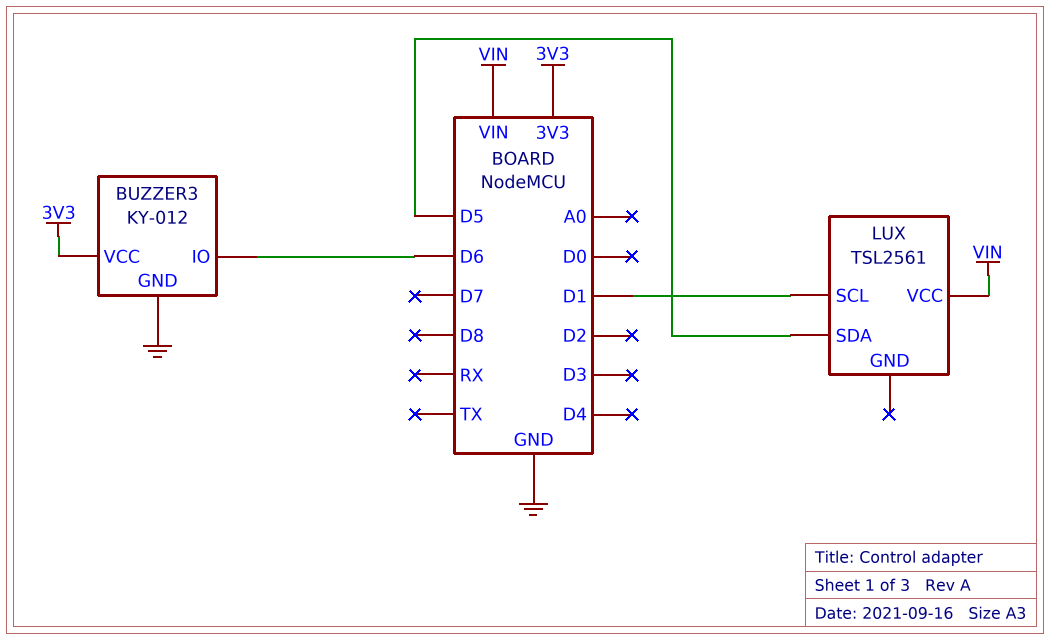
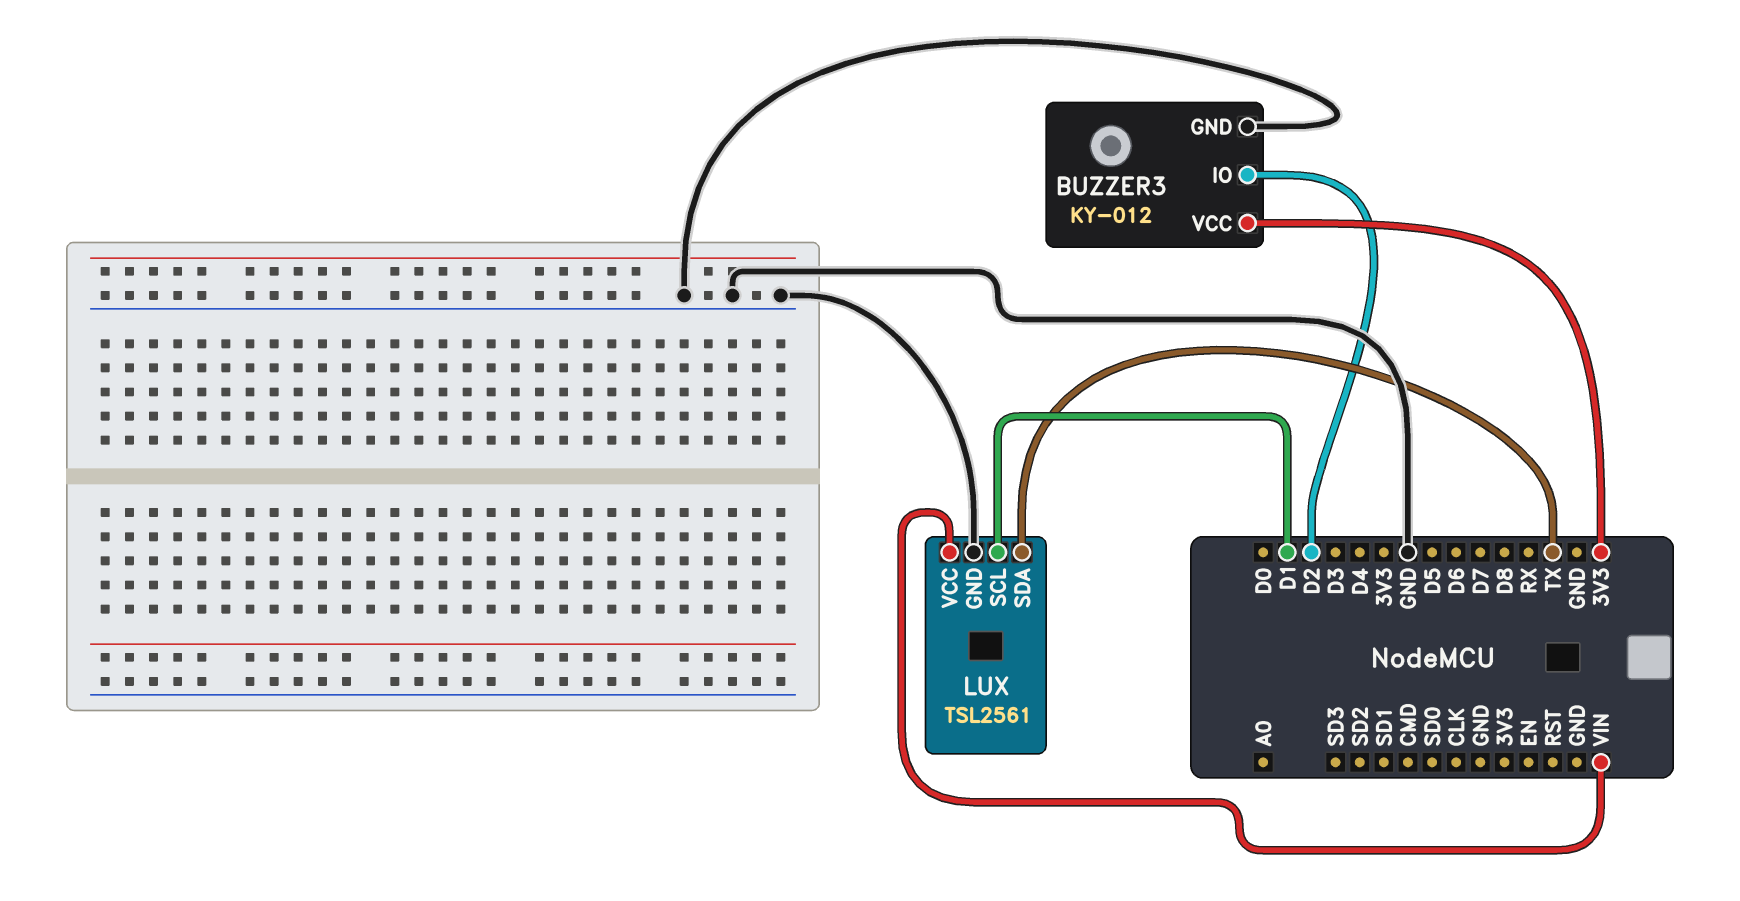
BUZZER3 pin IO: D6 -> D2
LUX pin GND: none -> GND
LUX pin SDA: D5 -> TX

